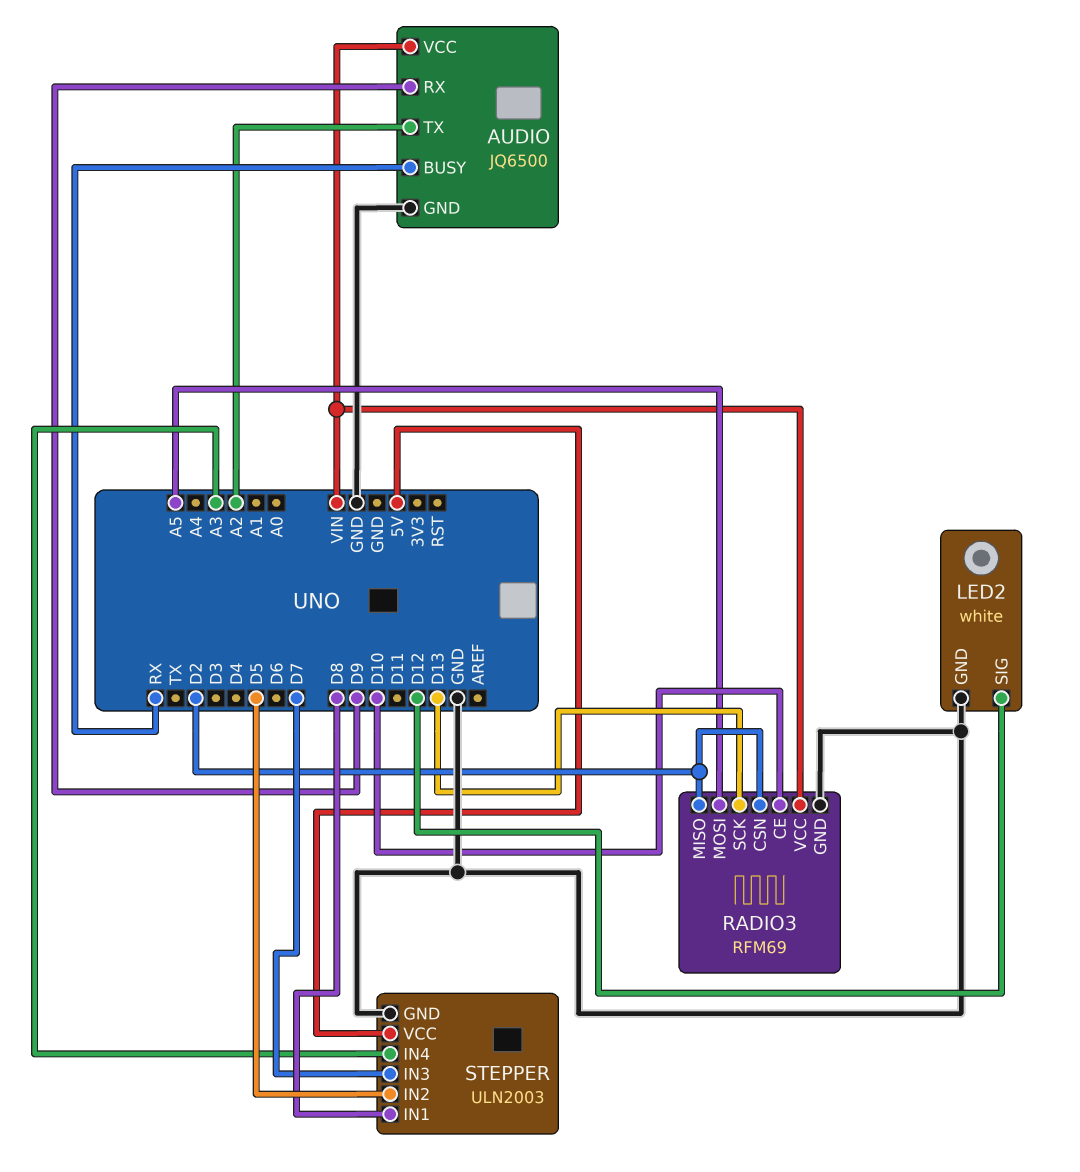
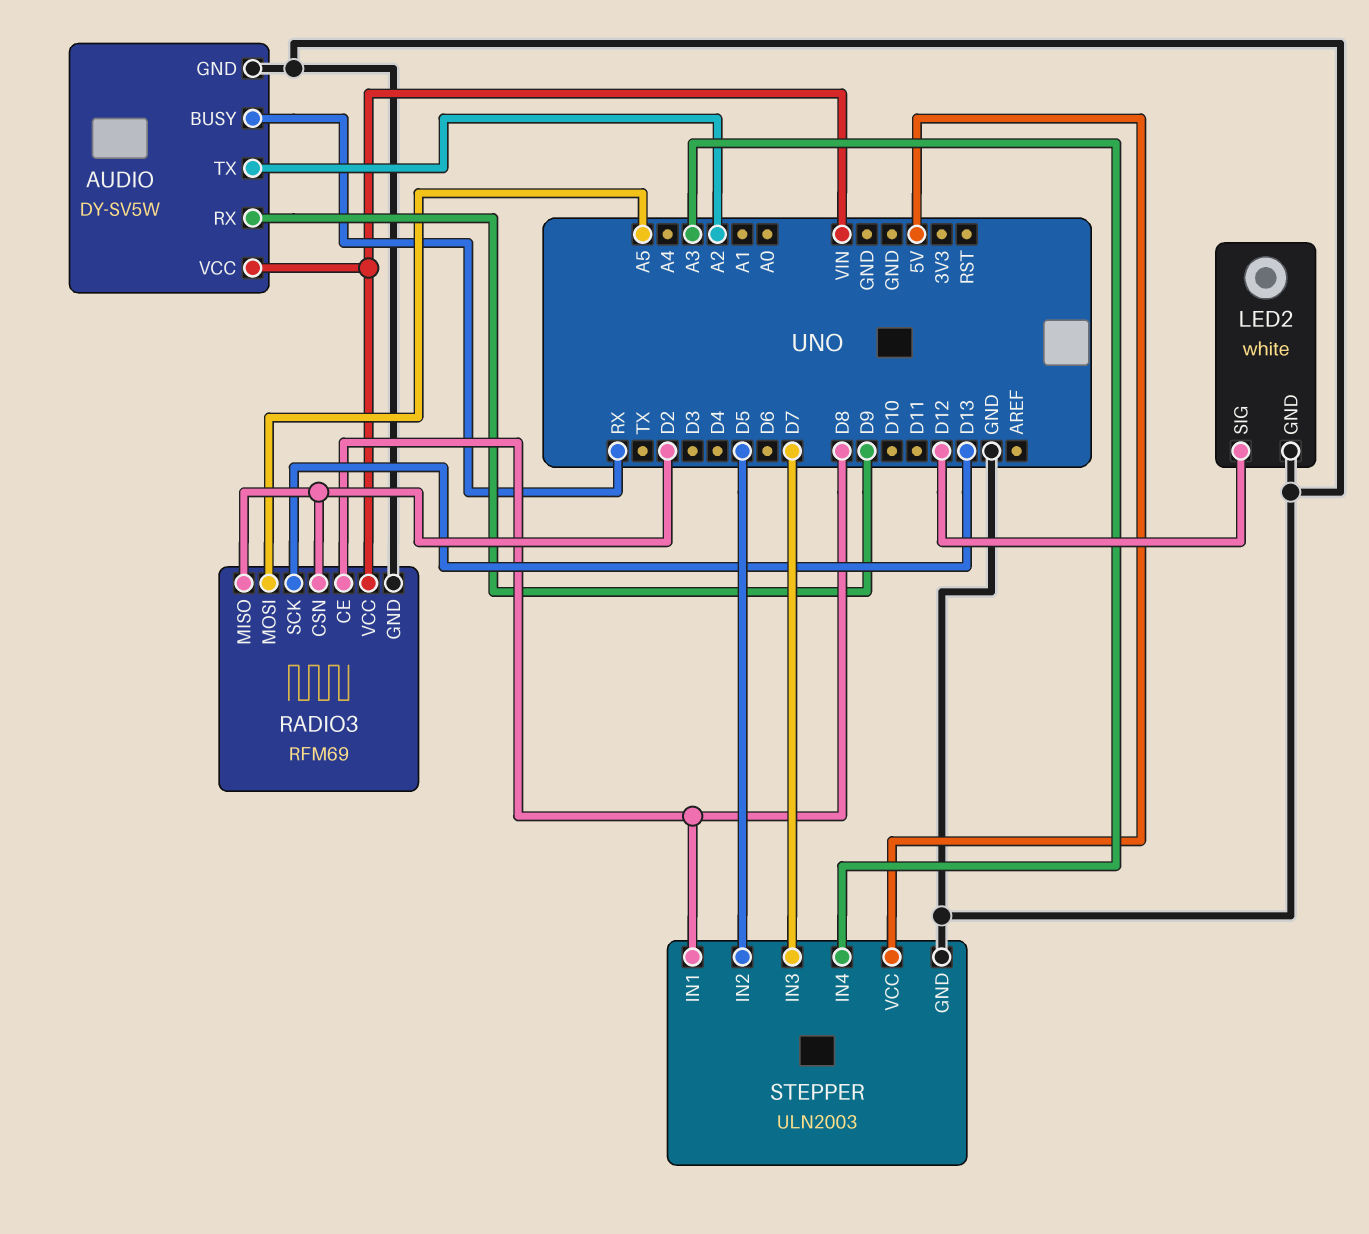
AUDIO: JQ6500 -> DY-SV5W
RADIO3 pin CE: D10 -> D8

